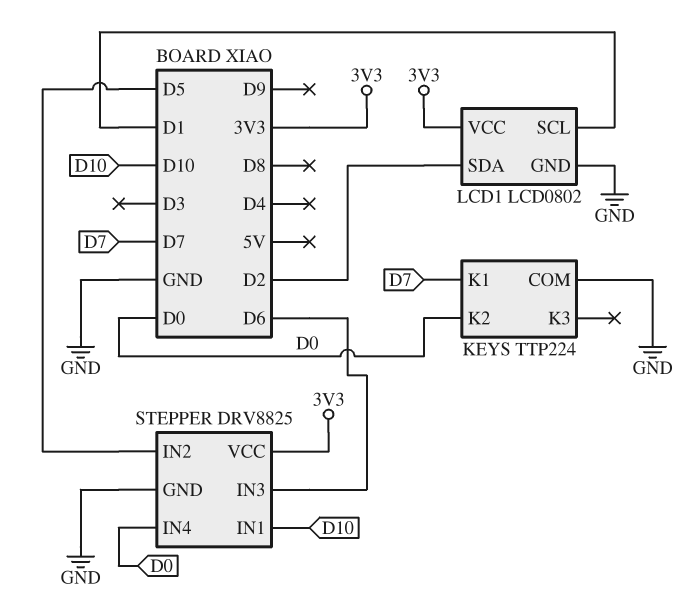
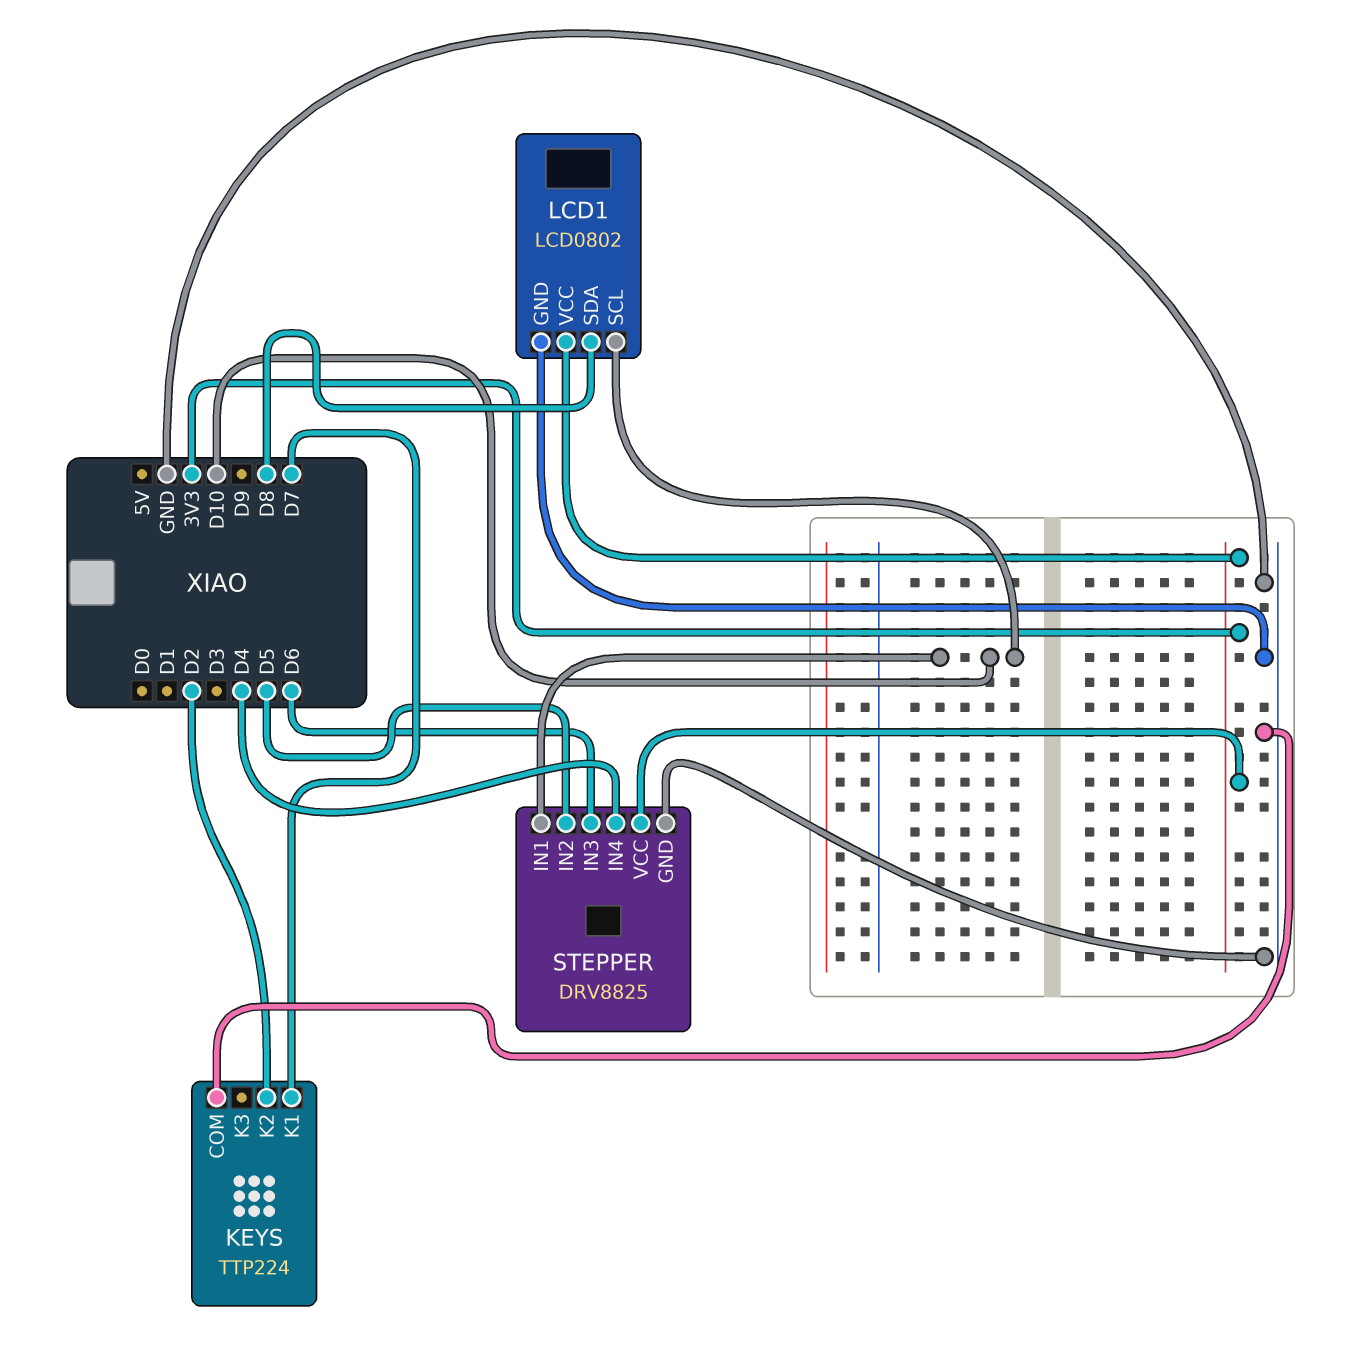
KEYS pin K2: D0 -> D2
LCD1 pin SCL: D1 -> D10
LCD1 pin SDA: D2 -> D8
STEPPER pin IN4: D0 -> D4

